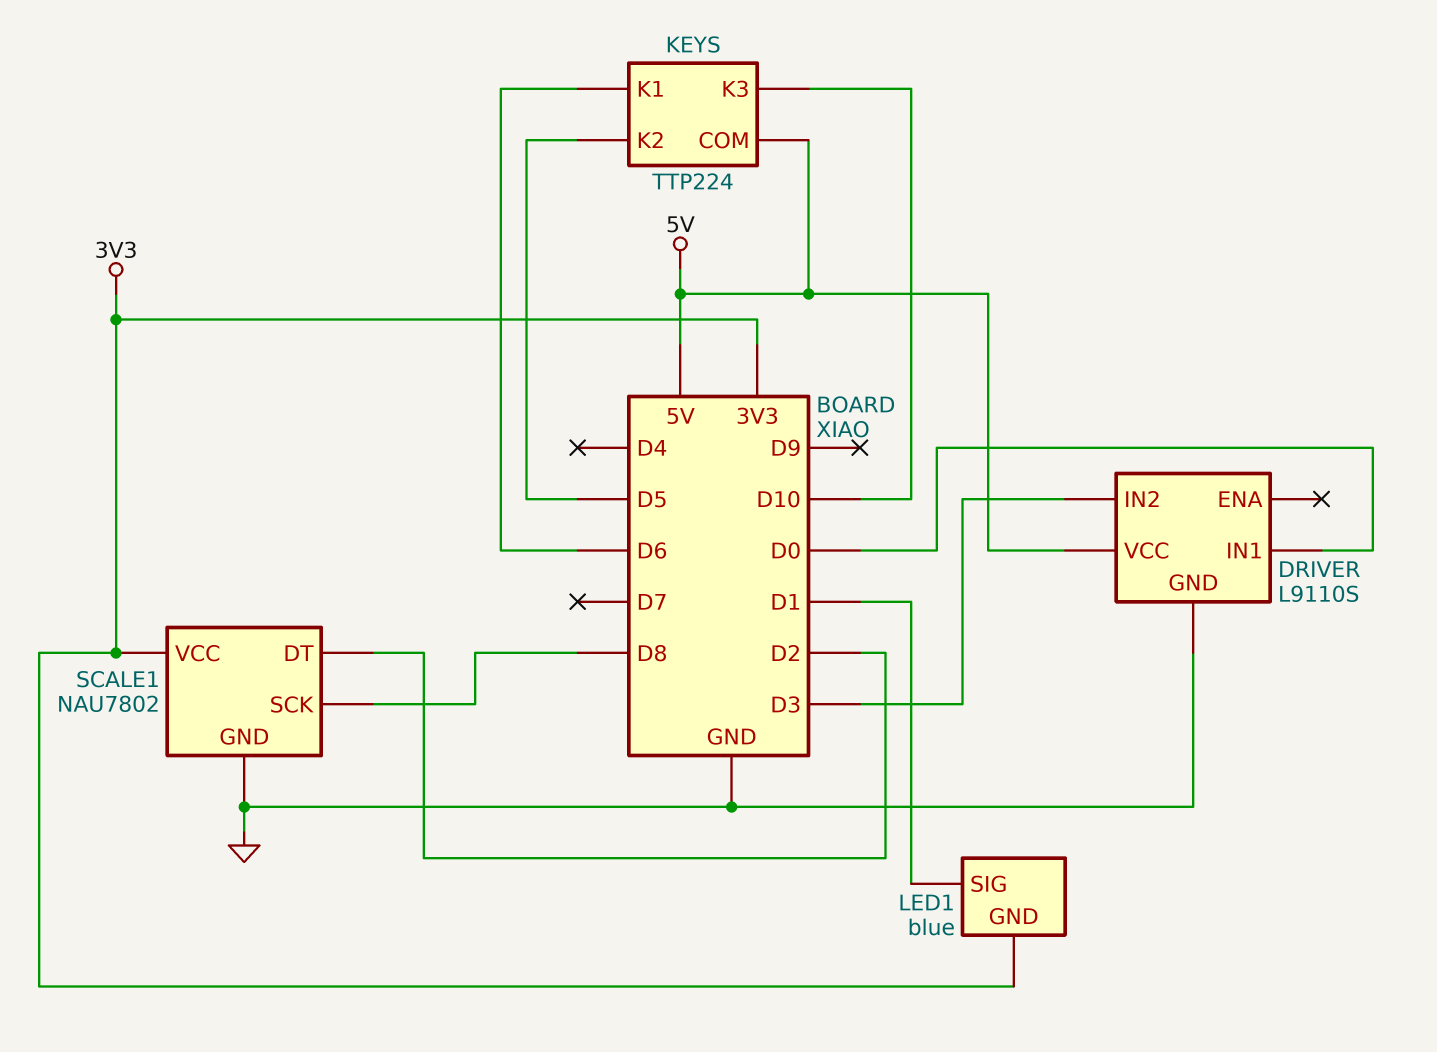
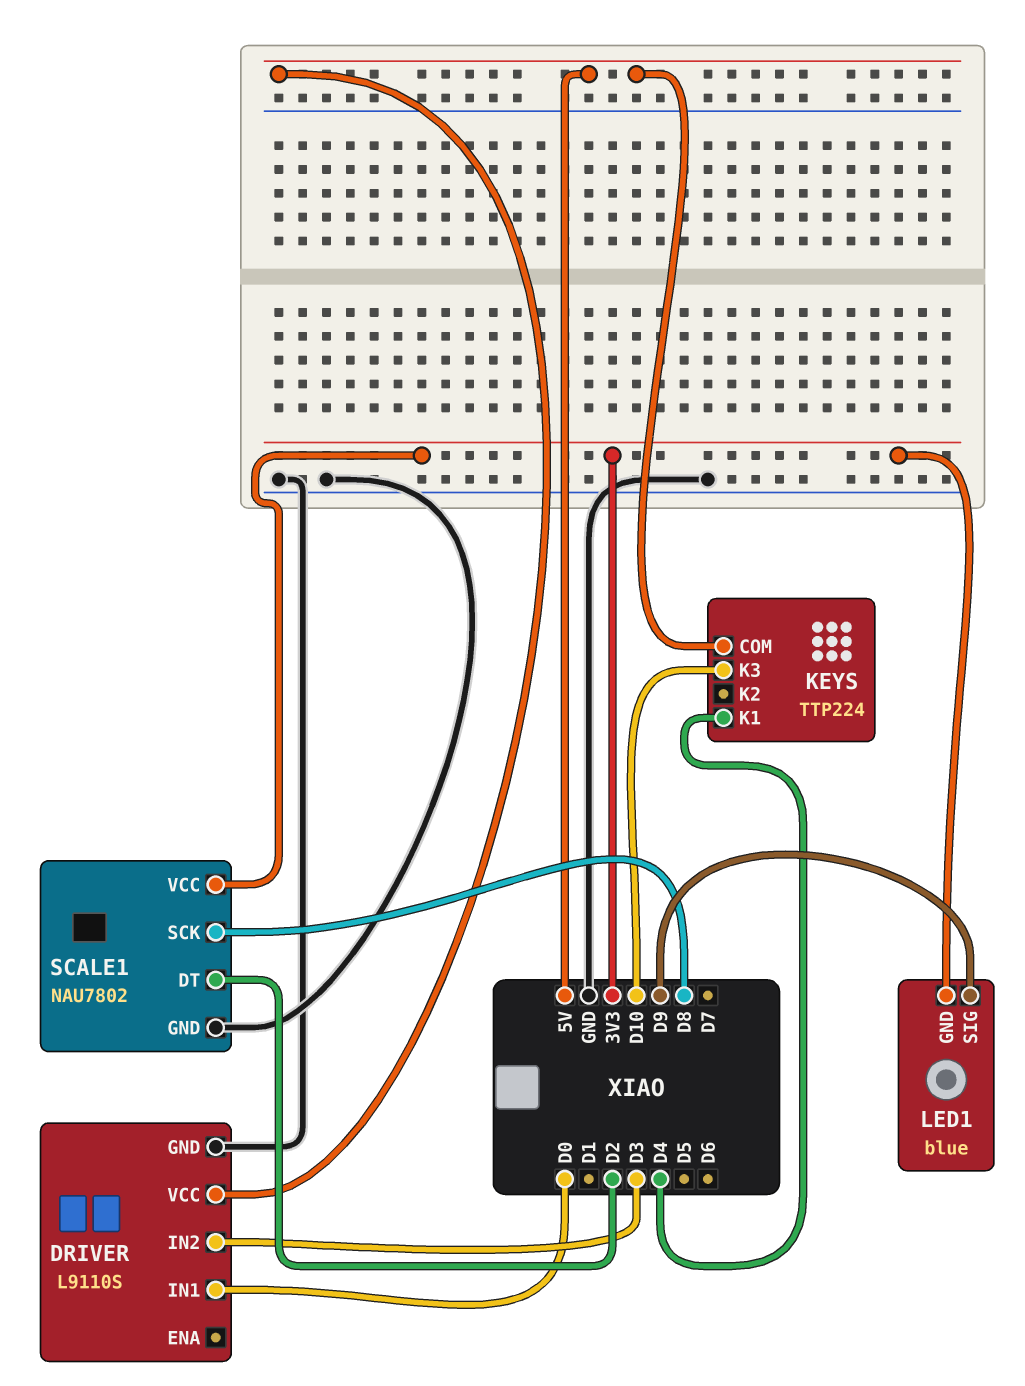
KEYS pin K1: D6 -> D4
KEYS pin K2: D5 -> none
LED1 pin SIG: D1 -> D9

